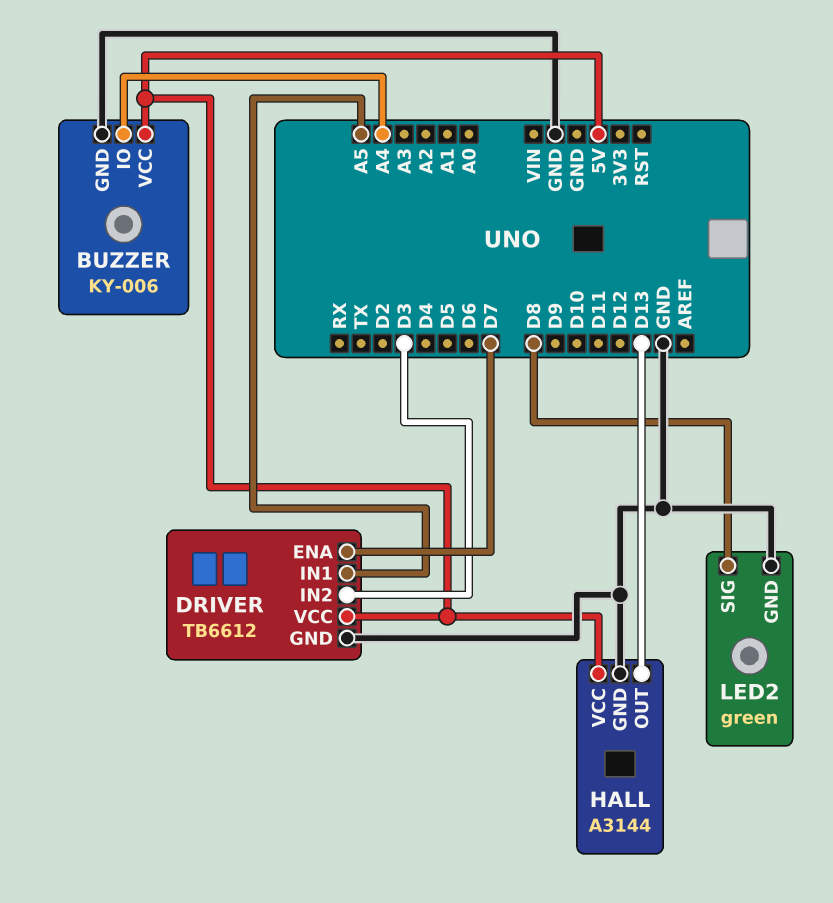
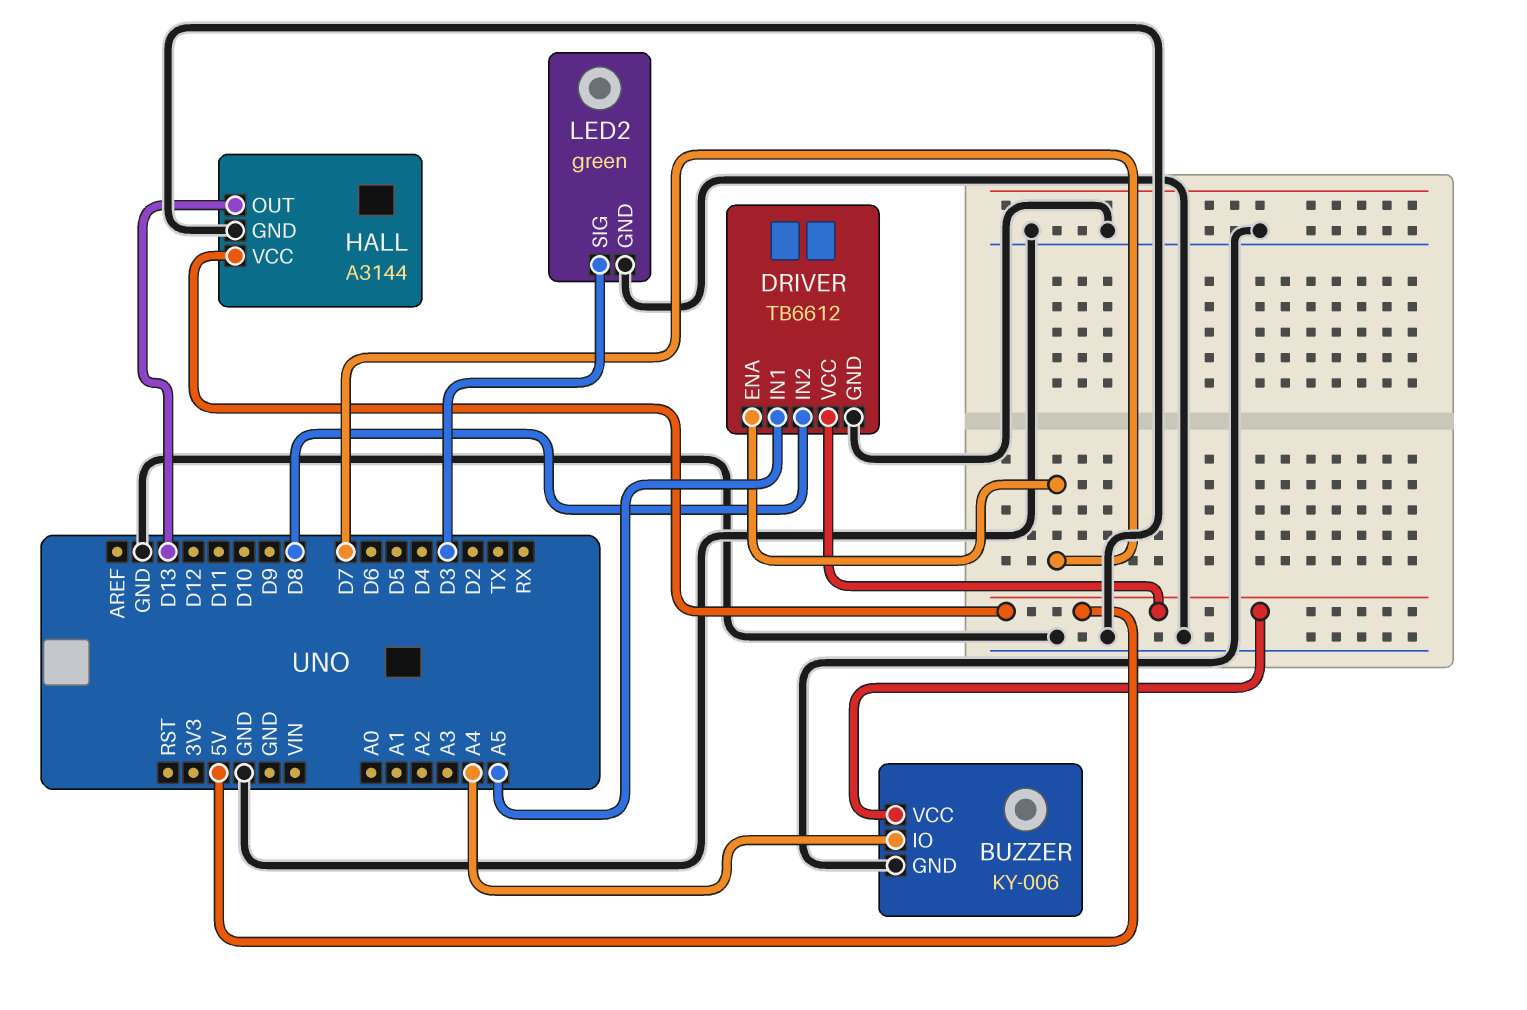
DRIVER pin IN2: D3 -> D8
LED2 pin SIG: D8 -> D3

